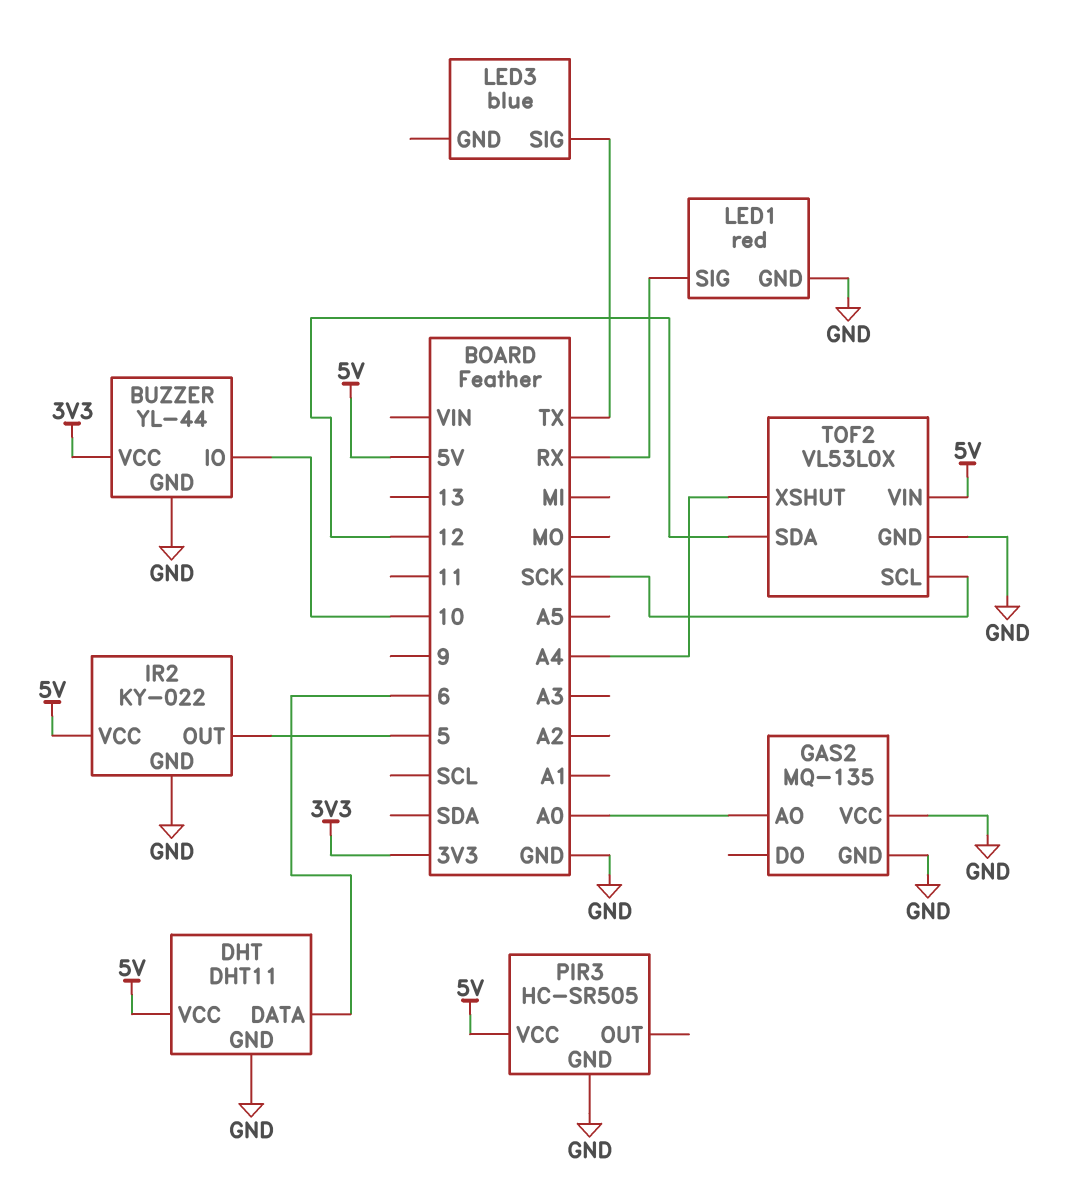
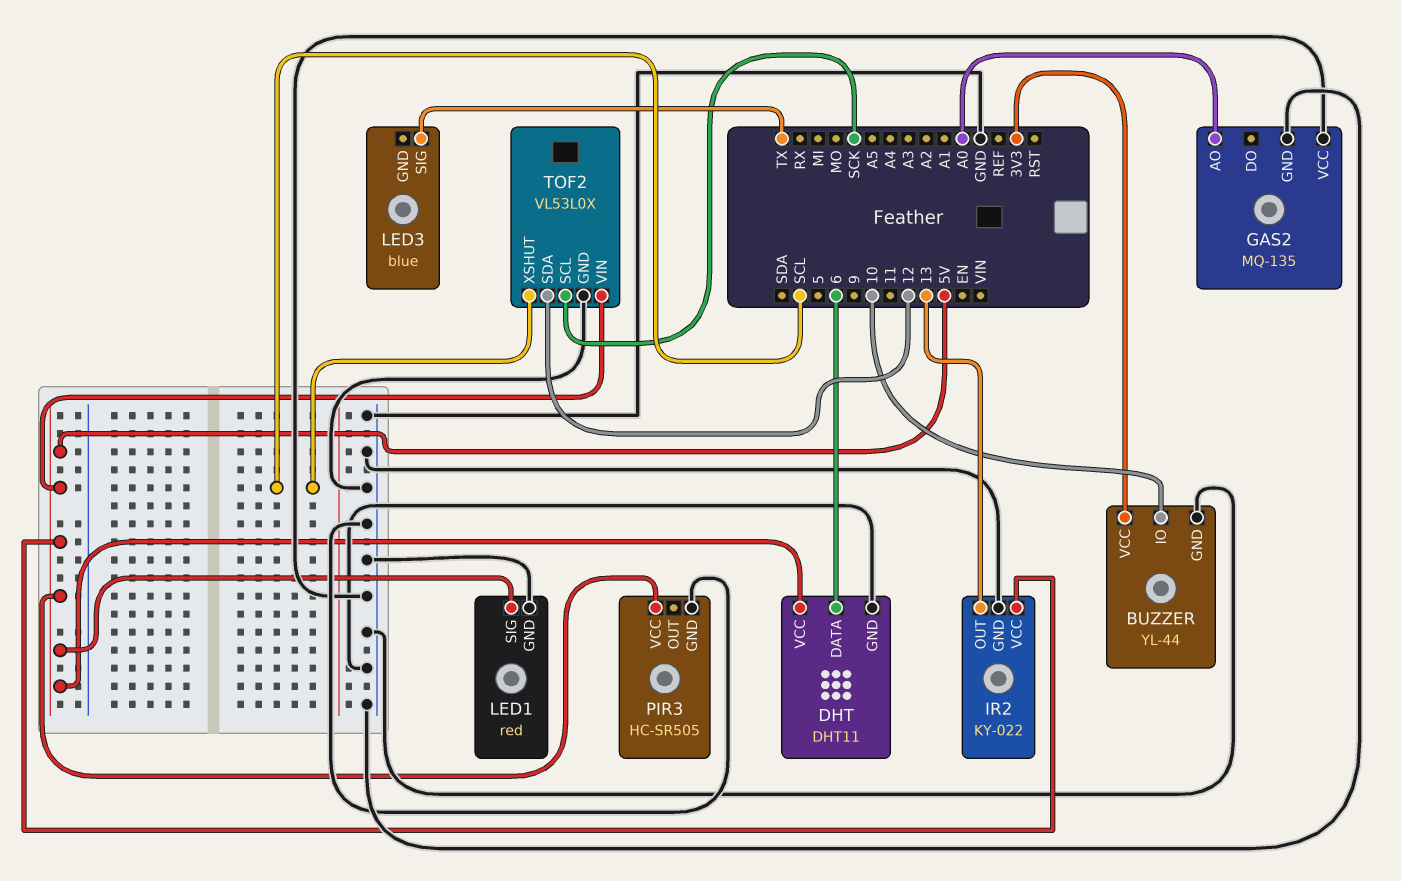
IR2 pin OUT: 5 -> 13
LED1 pin SIG: RX -> 5V
TOF2 pin XSHUT: A4 -> SCL

